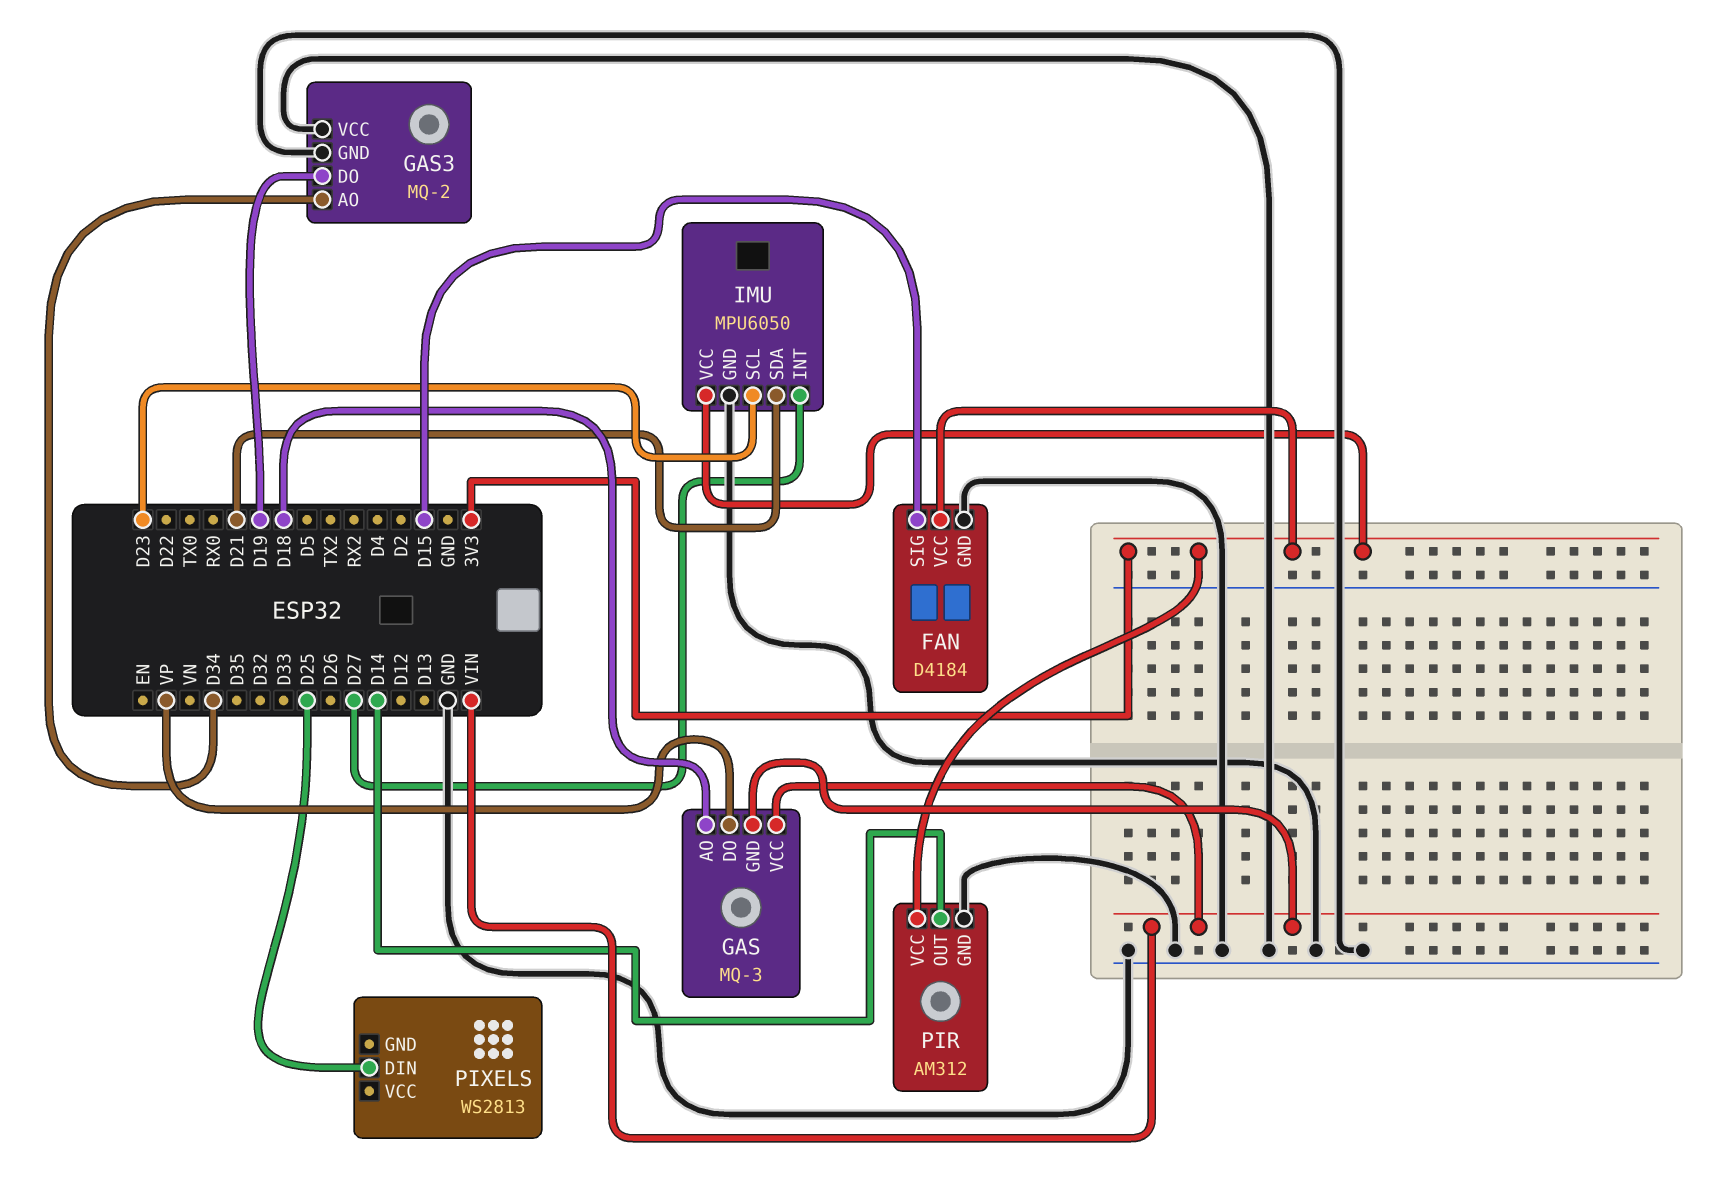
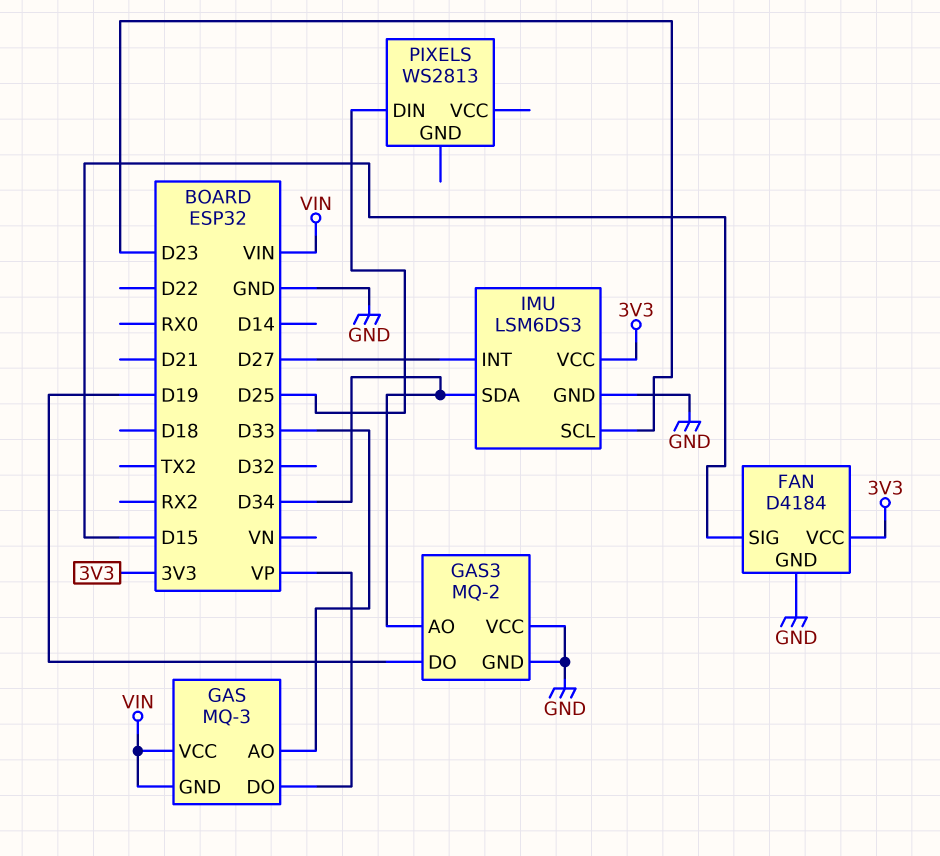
GAS pin AO: D18 -> D33
IMU: MPU6050 -> LSM6DS3
IMU pin SDA: D21 -> D34
PIR: AM312 -> none
PIR pin GND: GND -> none
PIR pin OUT: D14 -> none
PIR pin VCC: 3V3 -> none

